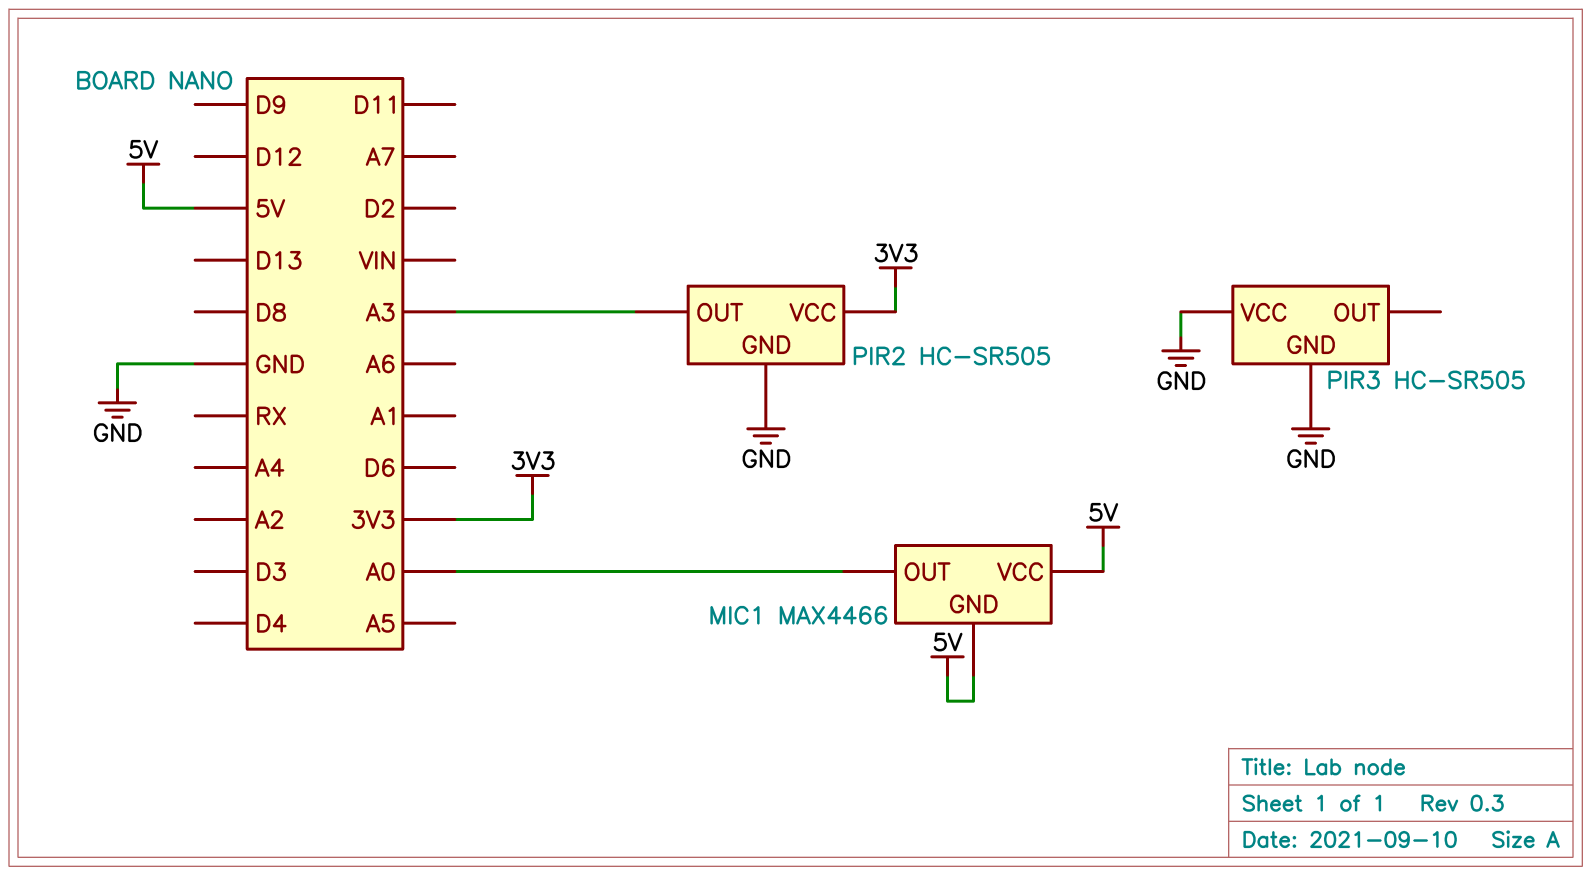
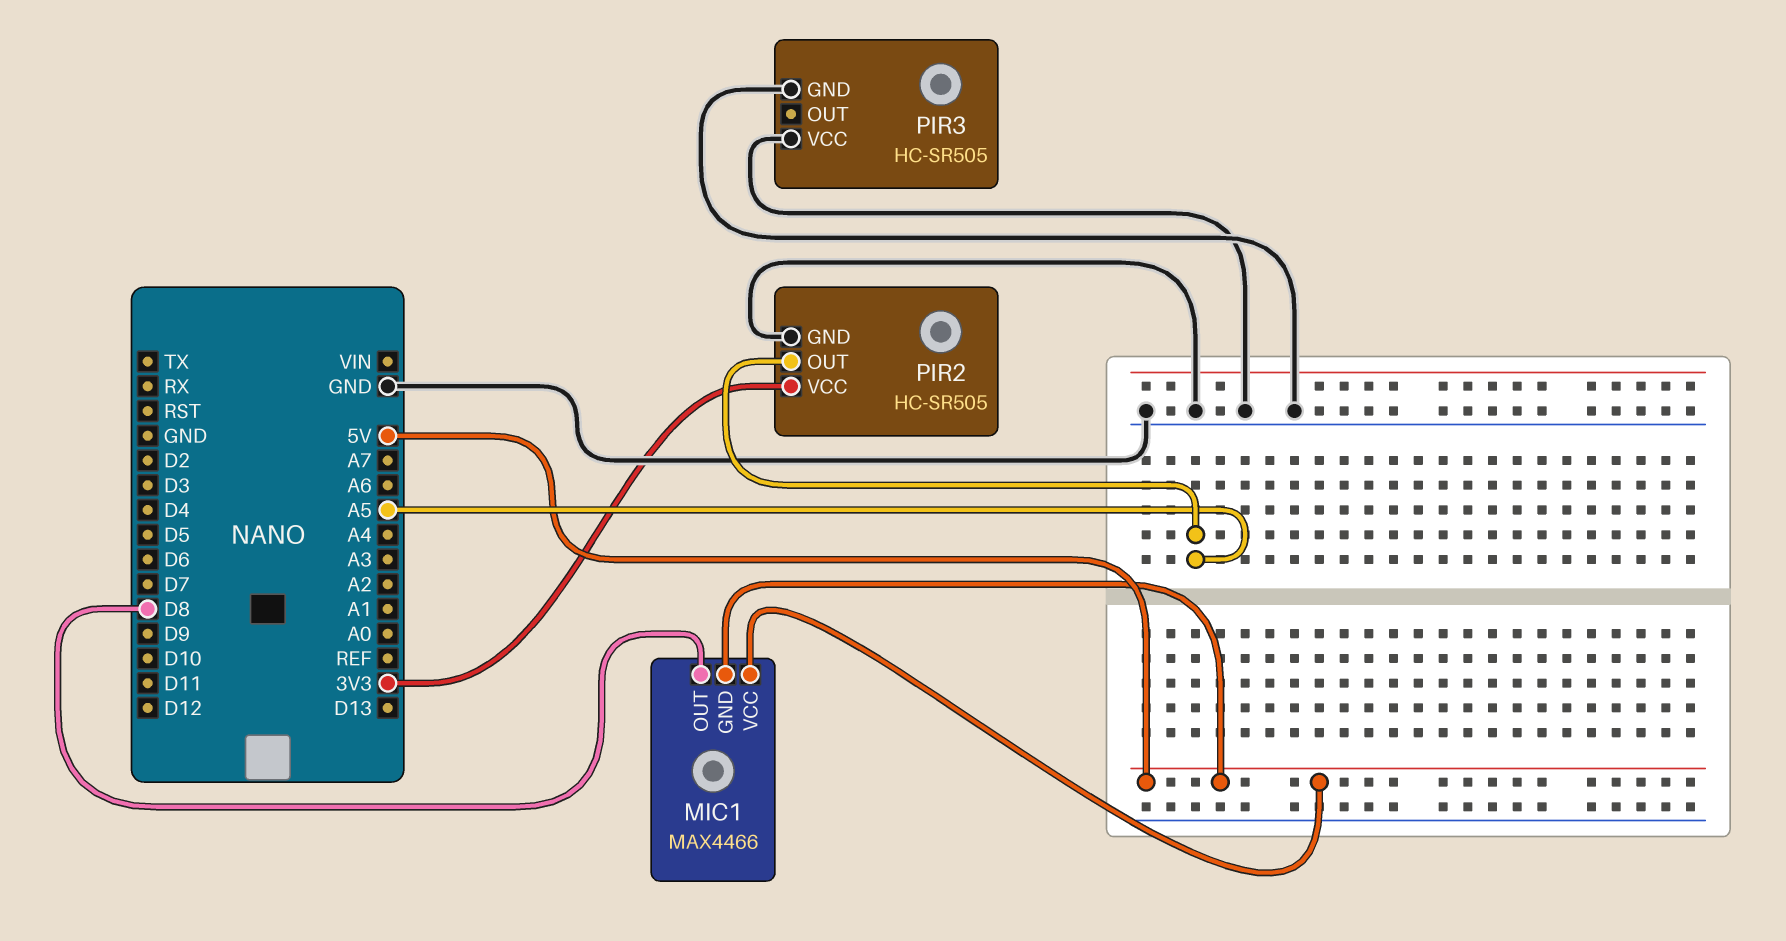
MIC1 pin OUT: A0 -> D8
PIR2 pin OUT: A3 -> A5

